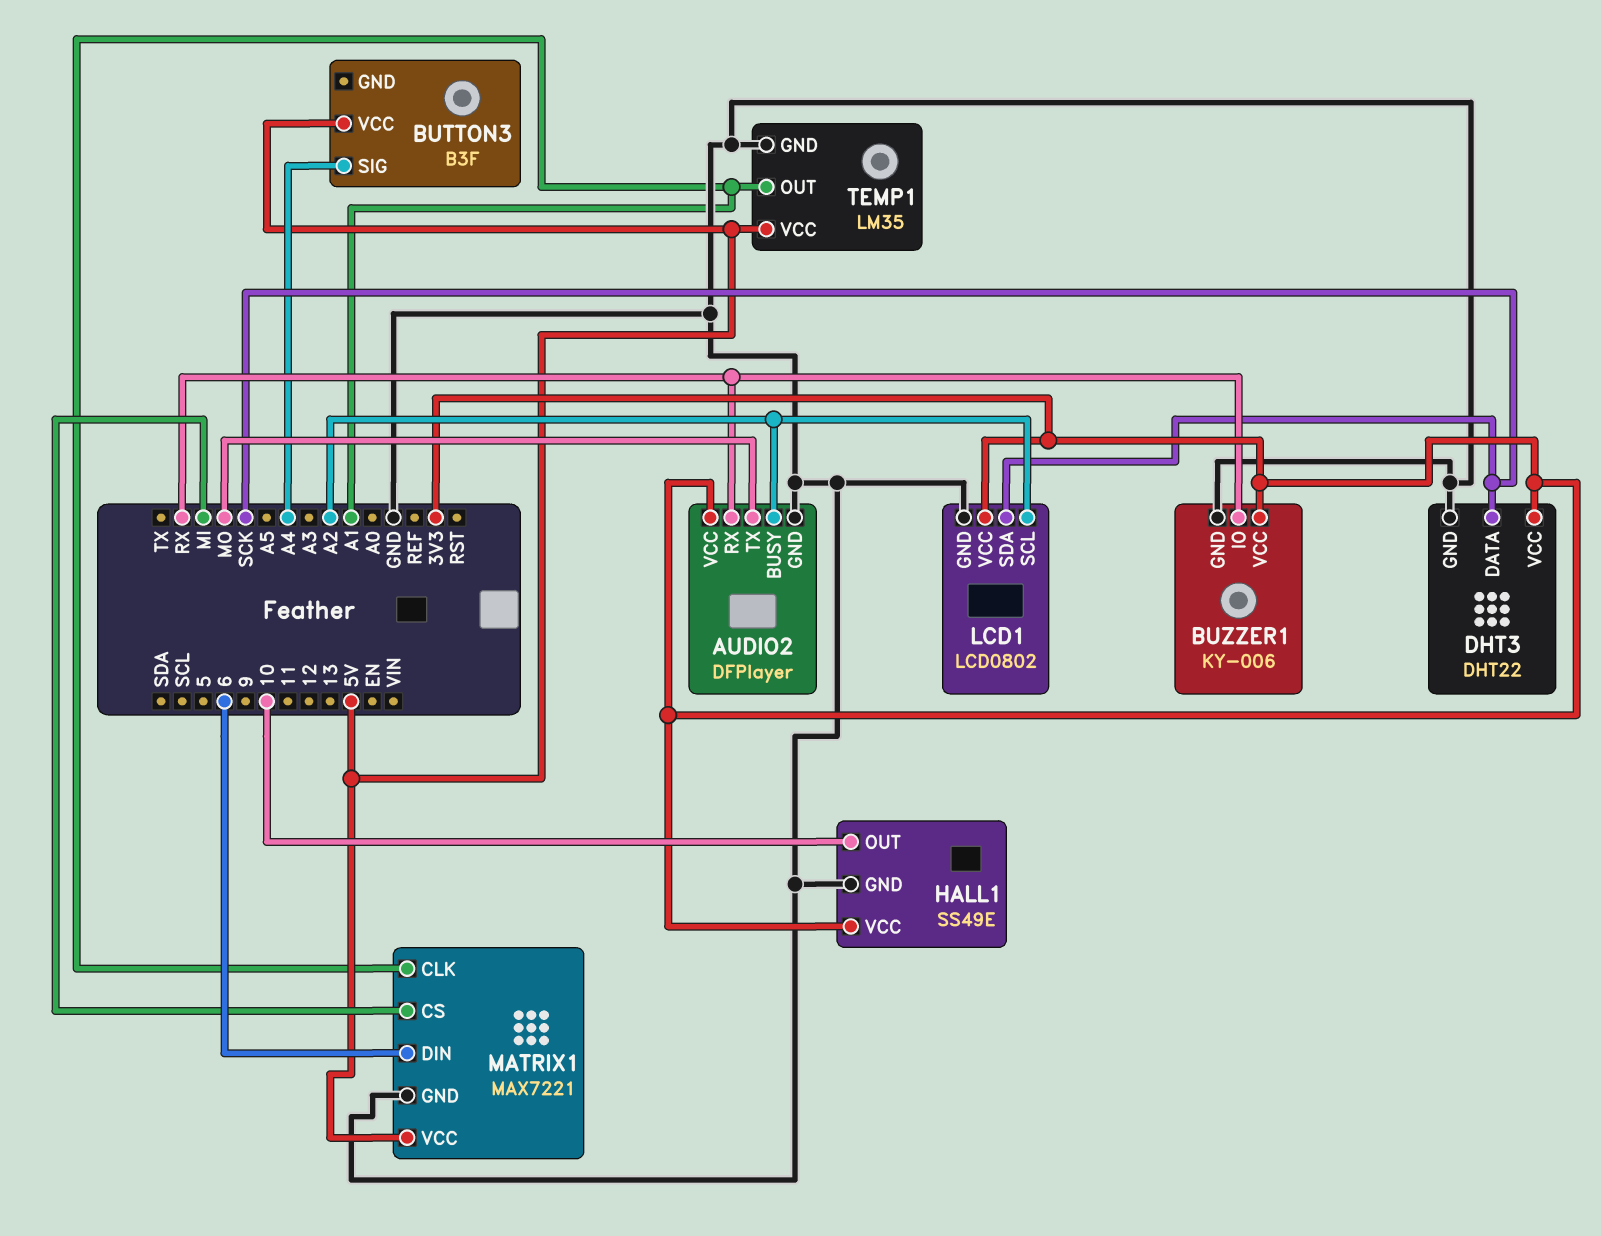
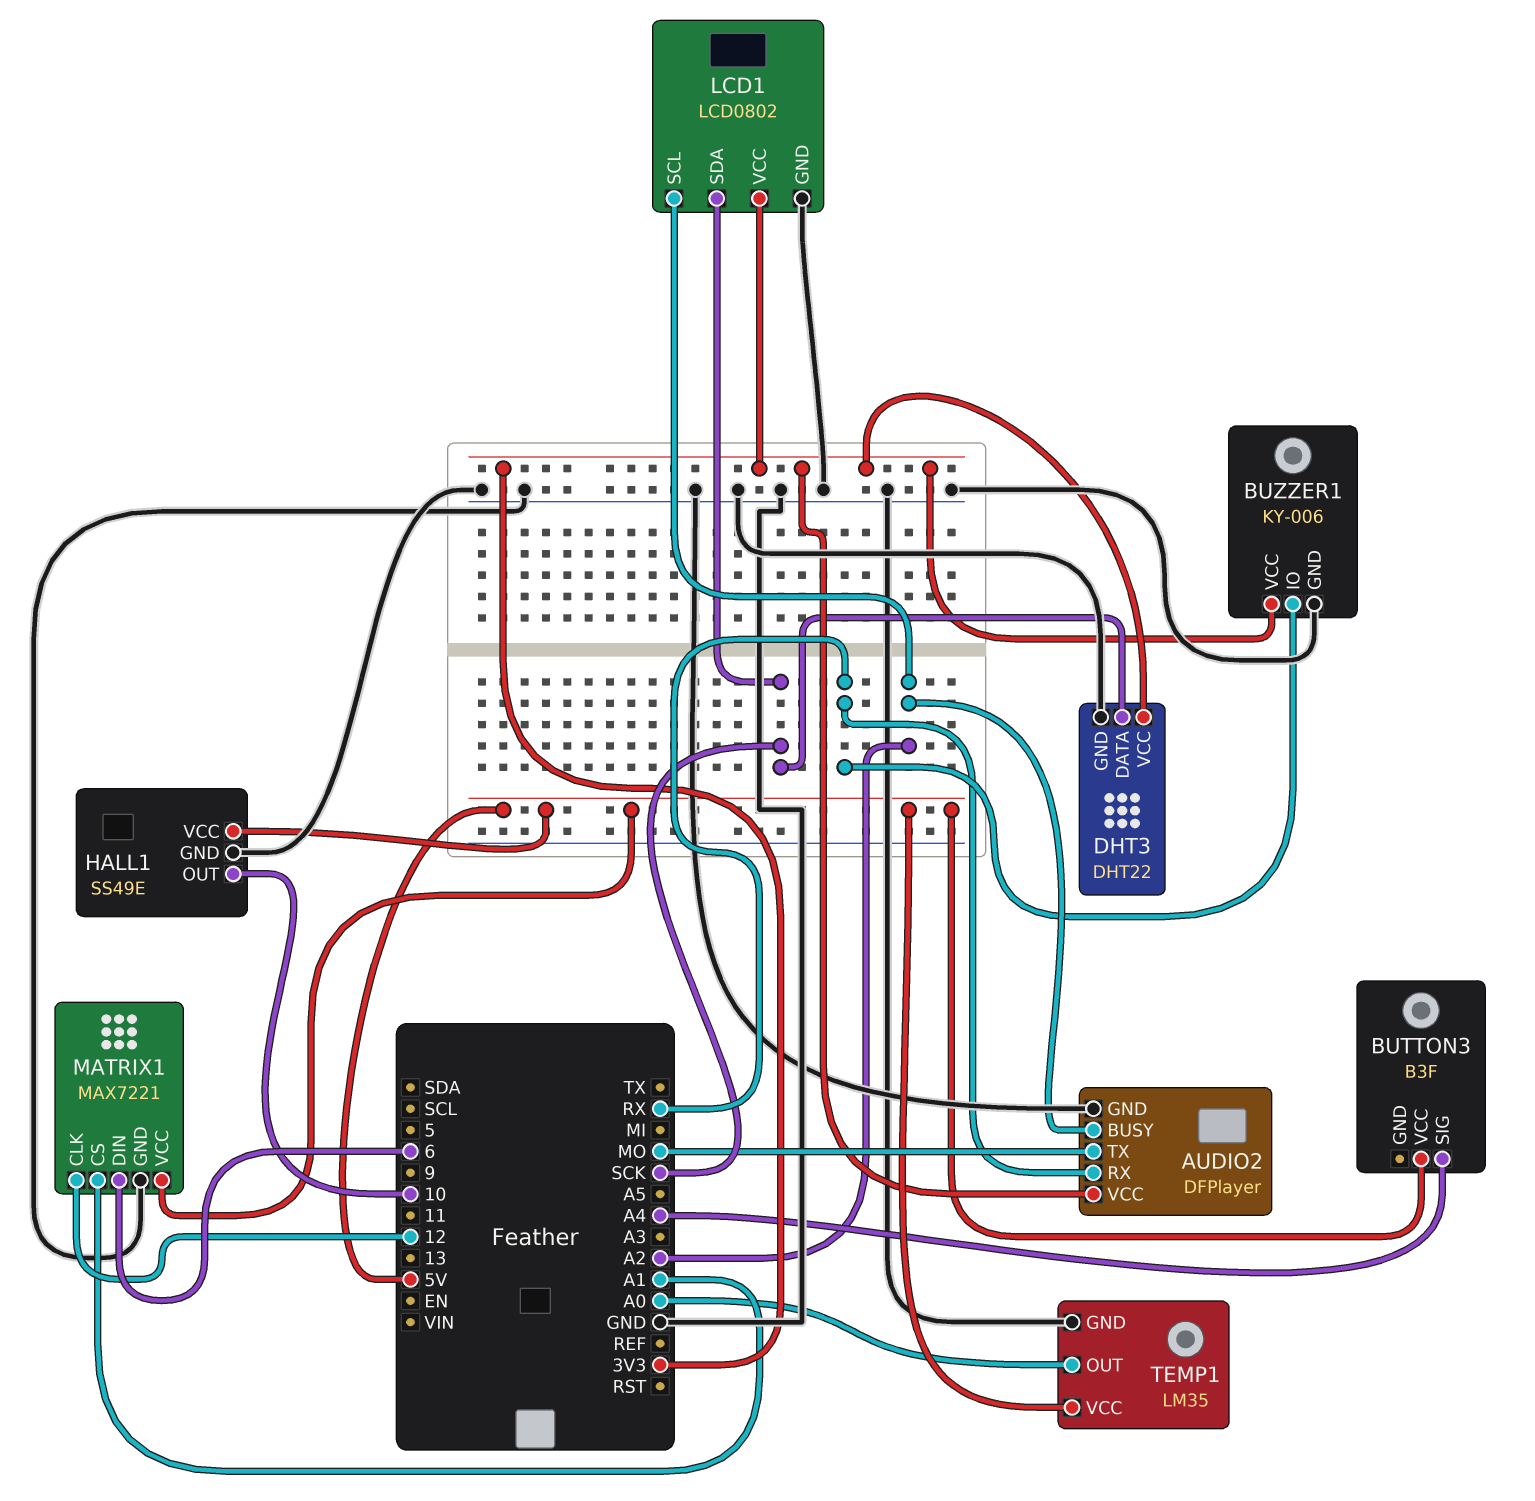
HALL1 pin VCC: 3V3 -> 5V
MATRIX1 pin CLK: A1 -> 12
MATRIX1 pin CS: MI -> A1
TEMP1 pin OUT: A1 -> A0

